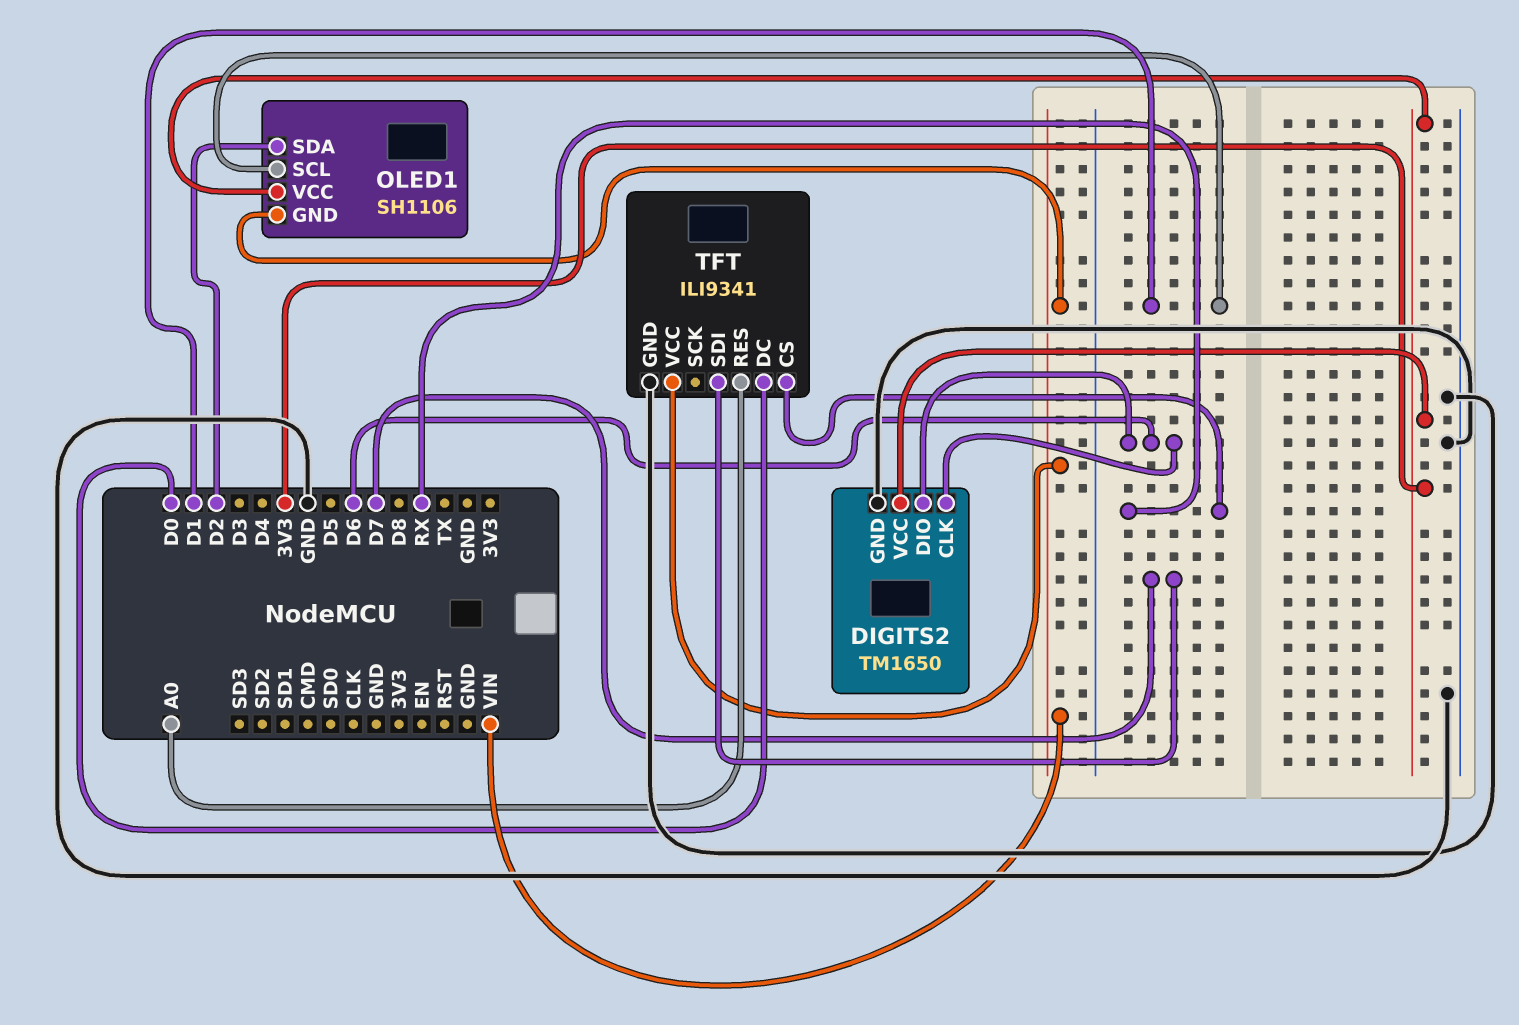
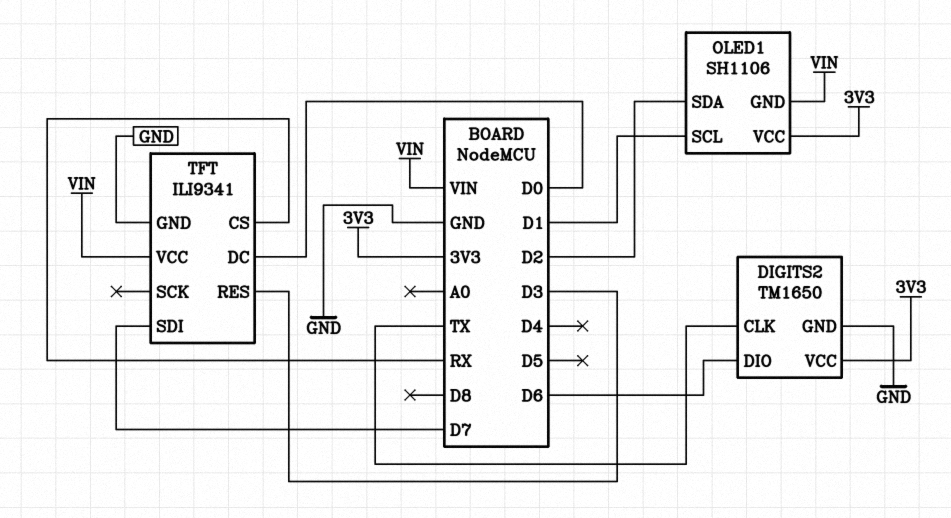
DIGITS2 pin CLK: D6 -> TX
TFT pin RES: A0 -> D3

